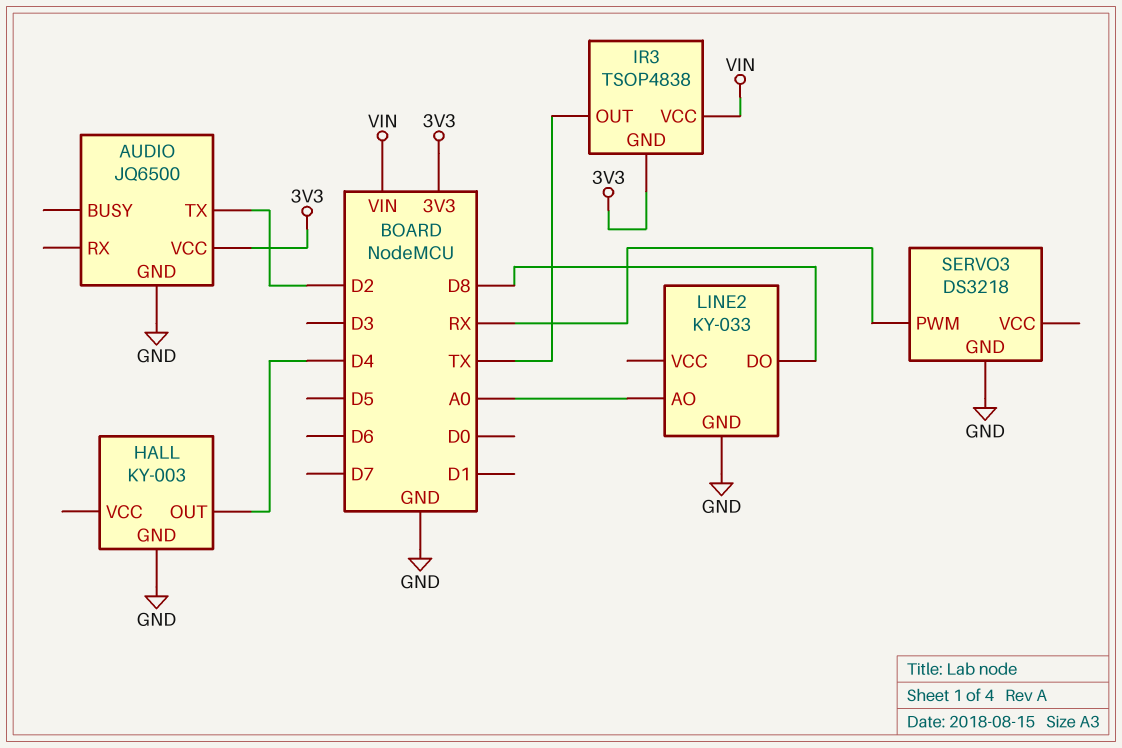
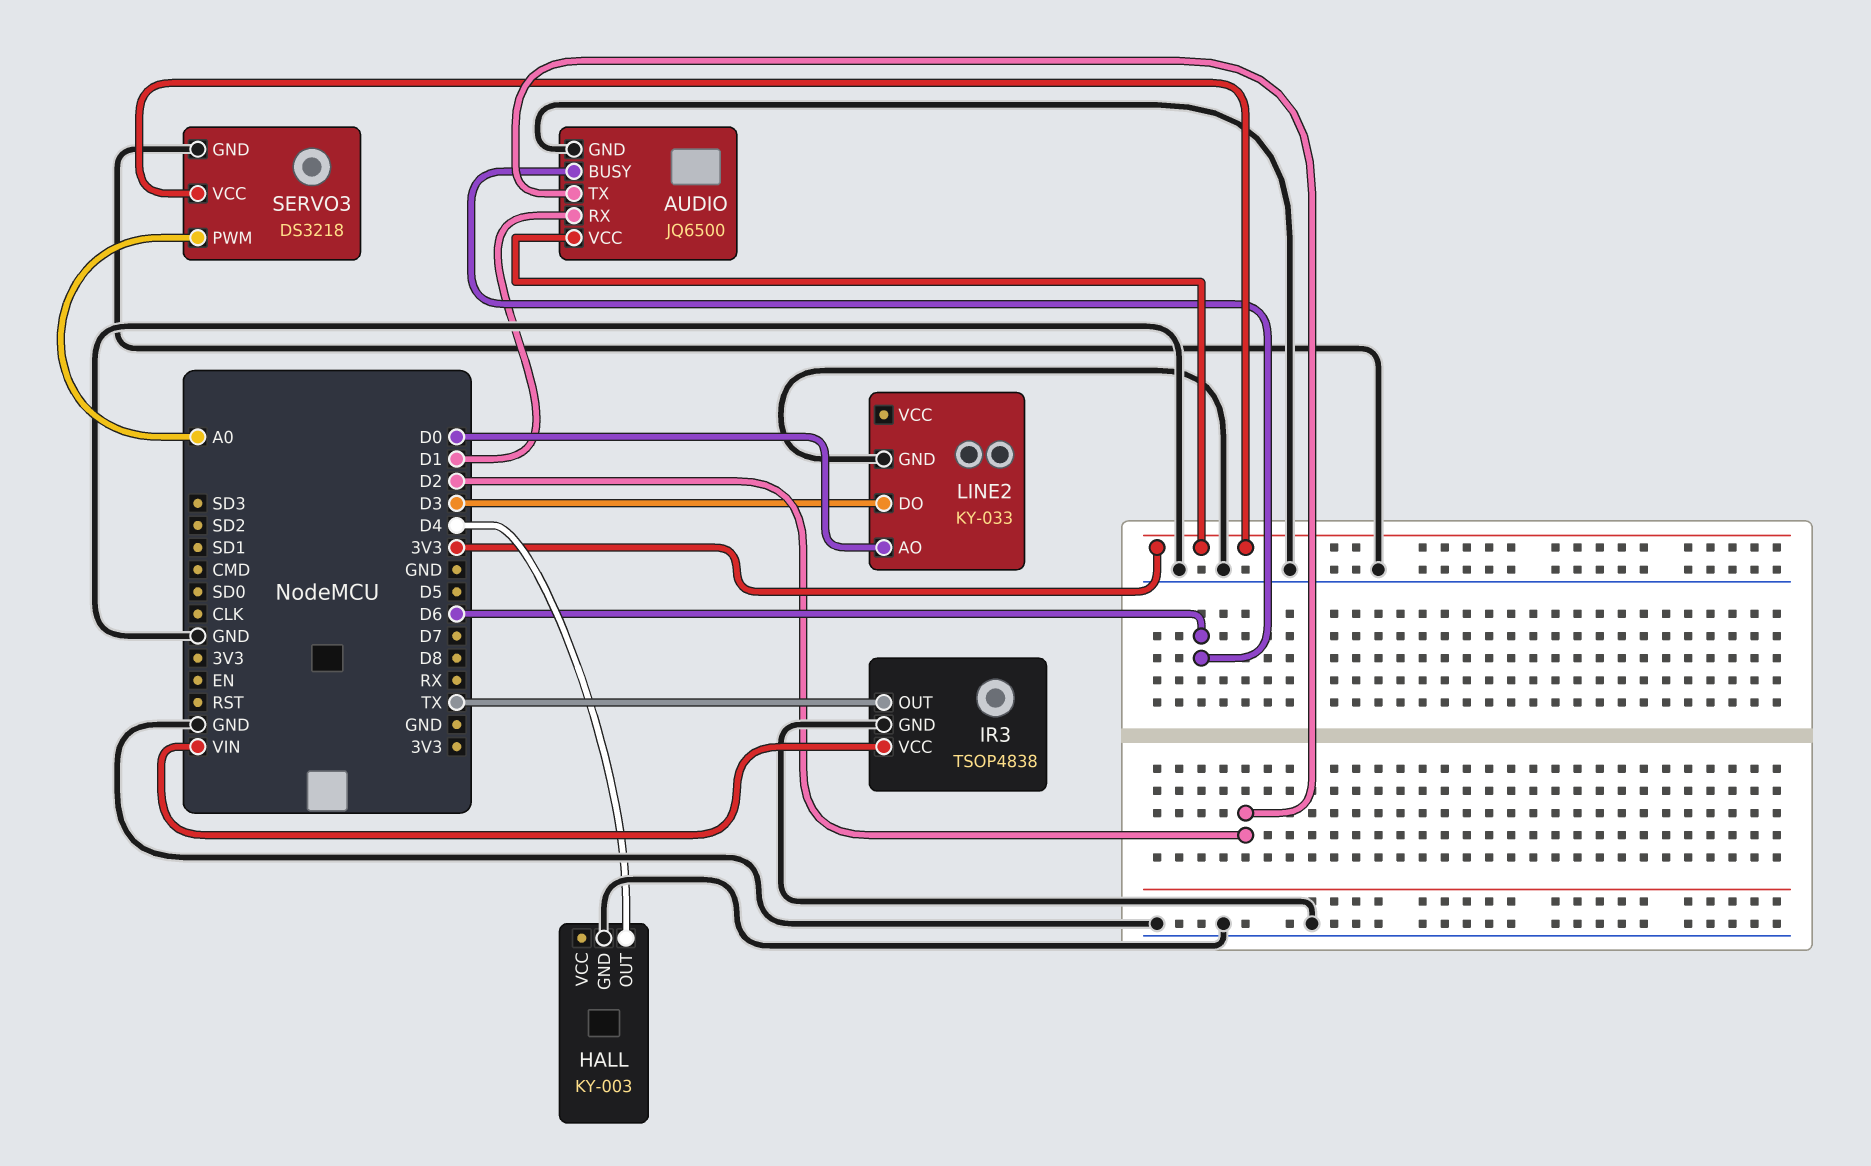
AUDIO pin BUSY: none -> D6
AUDIO pin RX: none -> D1
IR3 pin GND: 3V3 -> GND
LINE2 pin AO: A0 -> D0
LINE2 pin DO: D8 -> D3
SERVO3 pin PWM: RX -> A0
SERVO3 pin VCC: none -> 3V3

